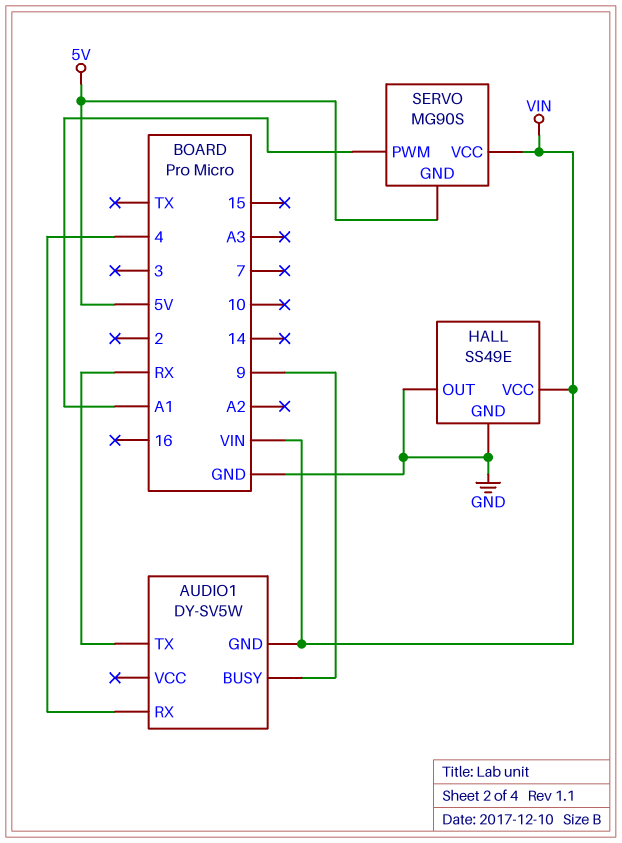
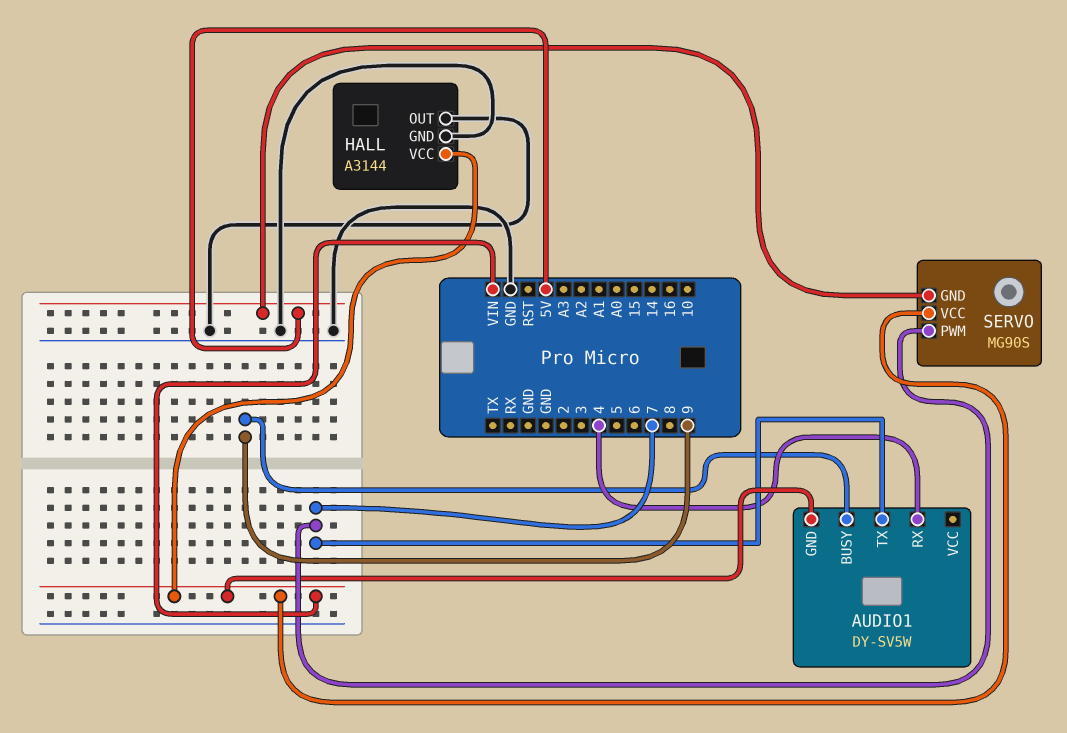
AUDIO1 pin TX: RX -> 7
HALL: SS49E -> A3144
SERVO pin PWM: A1 -> 7

